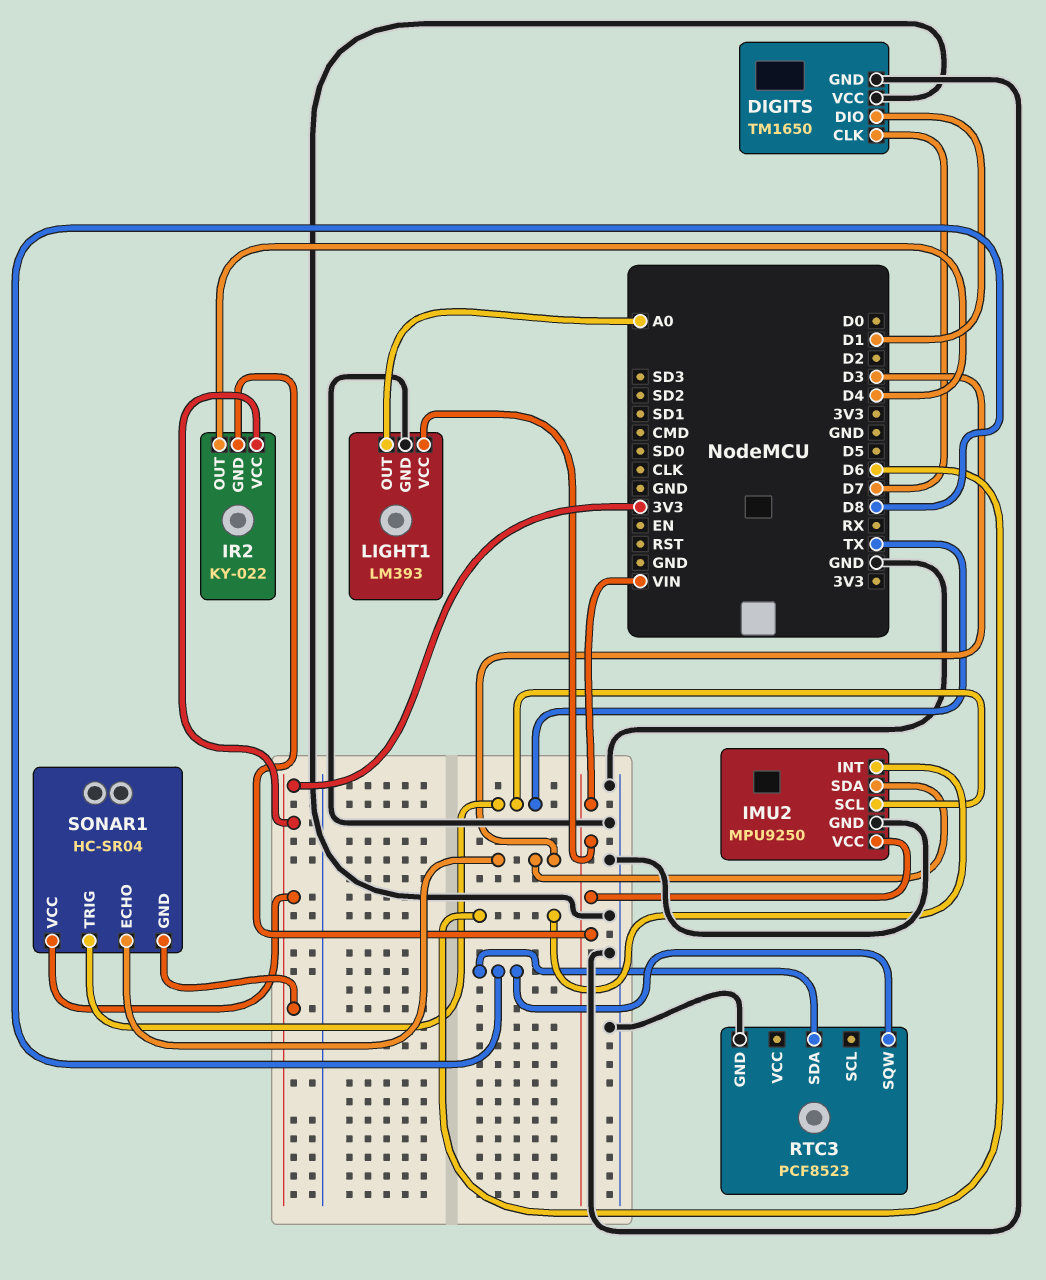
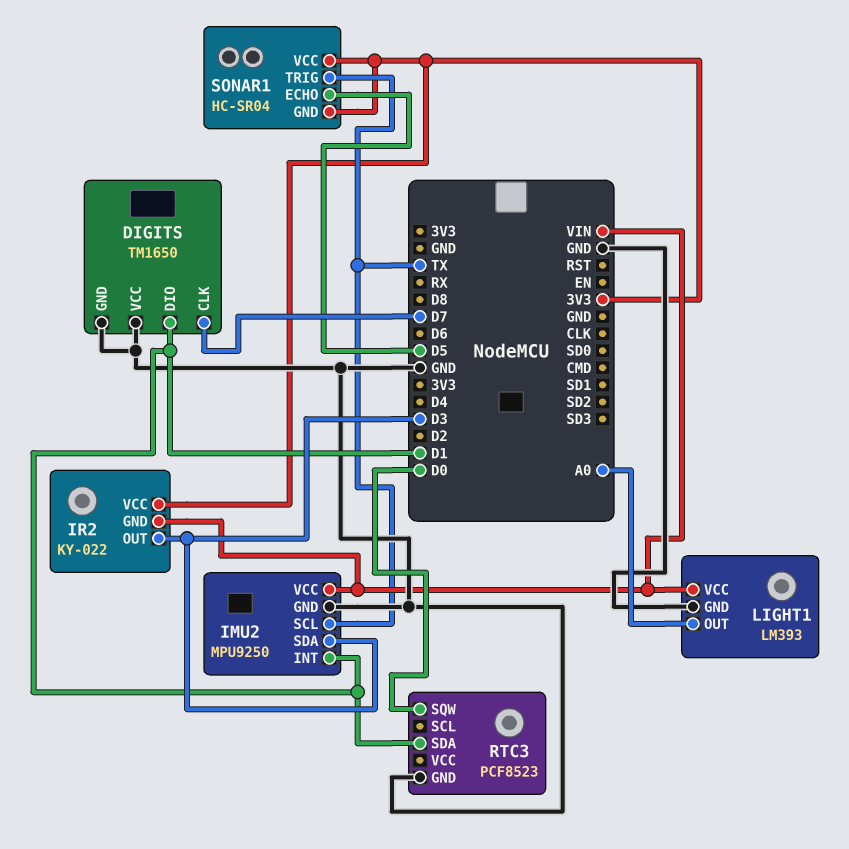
IMU2 pin INT: D6 -> D1
IR2 pin OUT: D4 -> D3
RTC3 pin SDA: D8 -> D1
RTC3 pin SQW: D8 -> D0
SONAR1 pin ECHO: D3 -> D5

